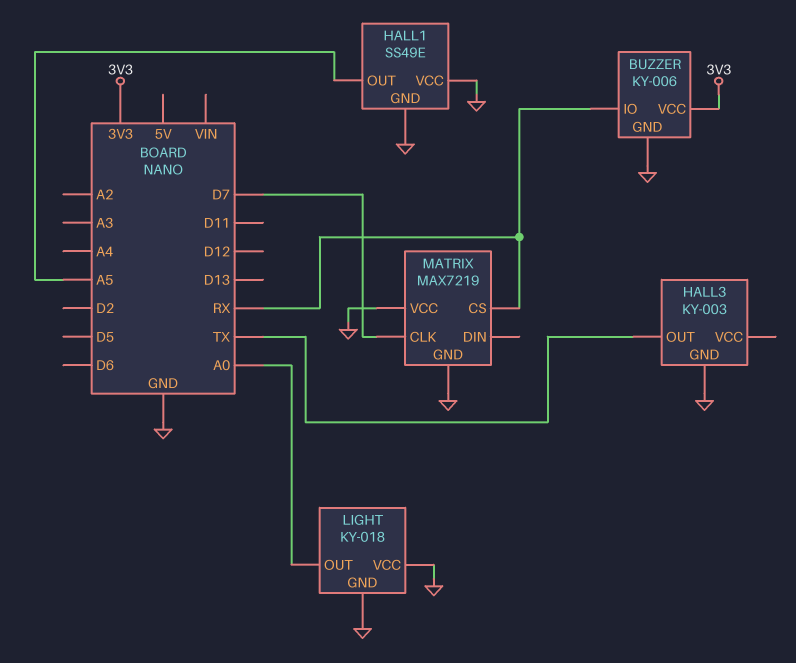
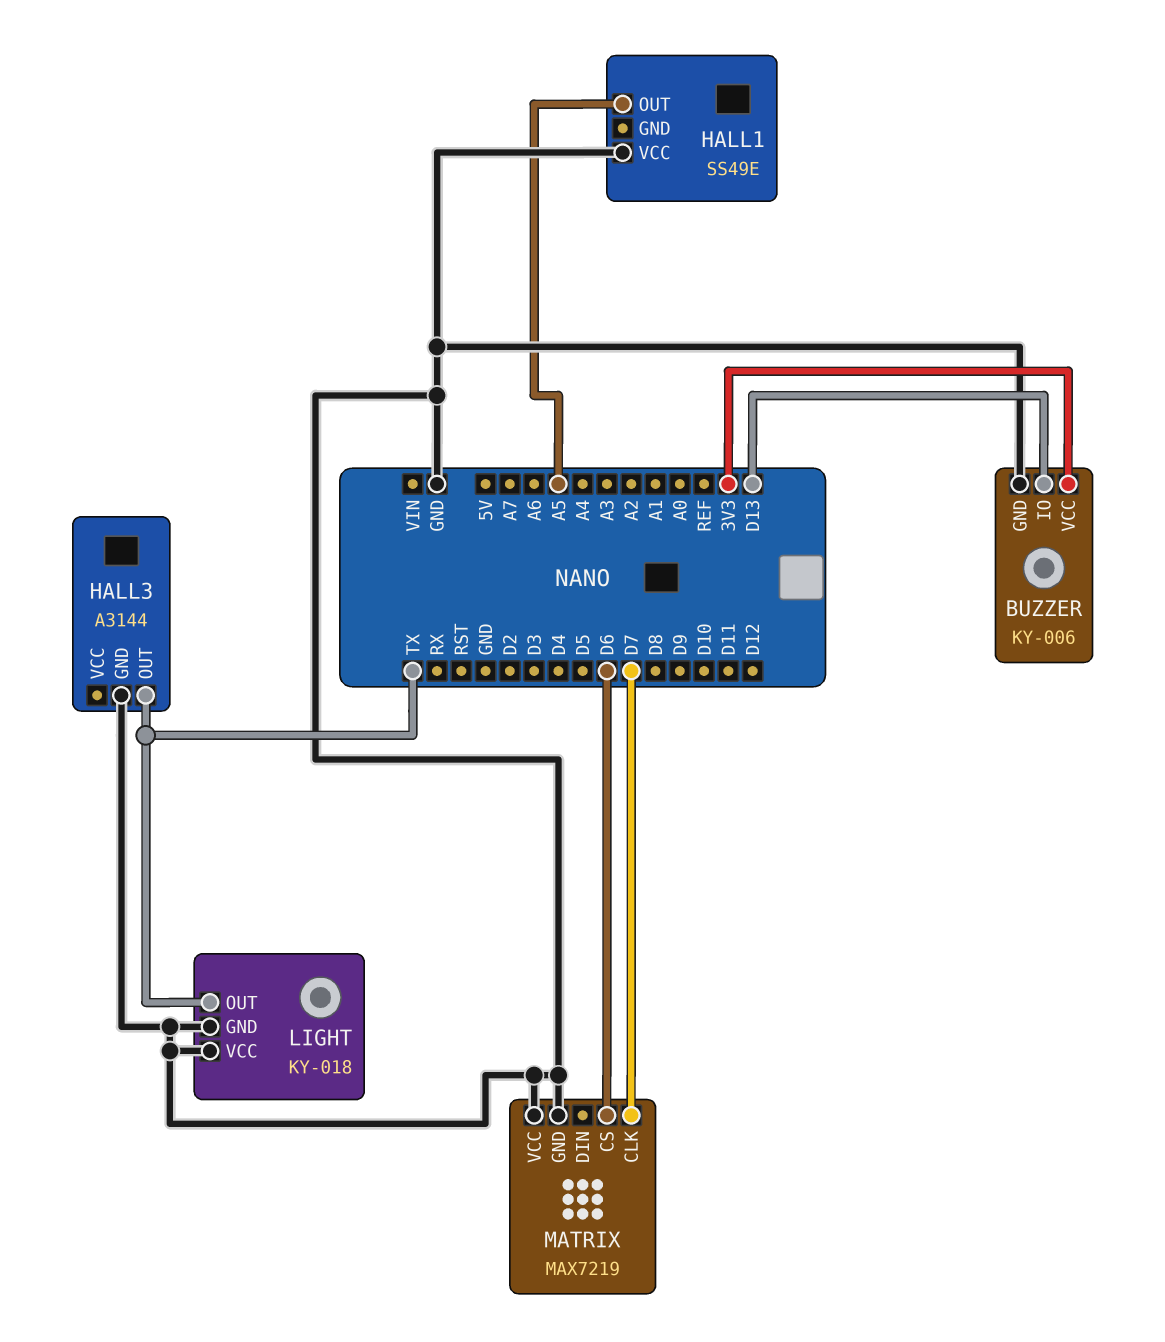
BUZZER pin IO: RX -> D13
HALL1 pin GND: GND -> none
HALL3: KY-003 -> A3144
LIGHT pin OUT: A0 -> TX
MATRIX pin CS: RX -> D6

